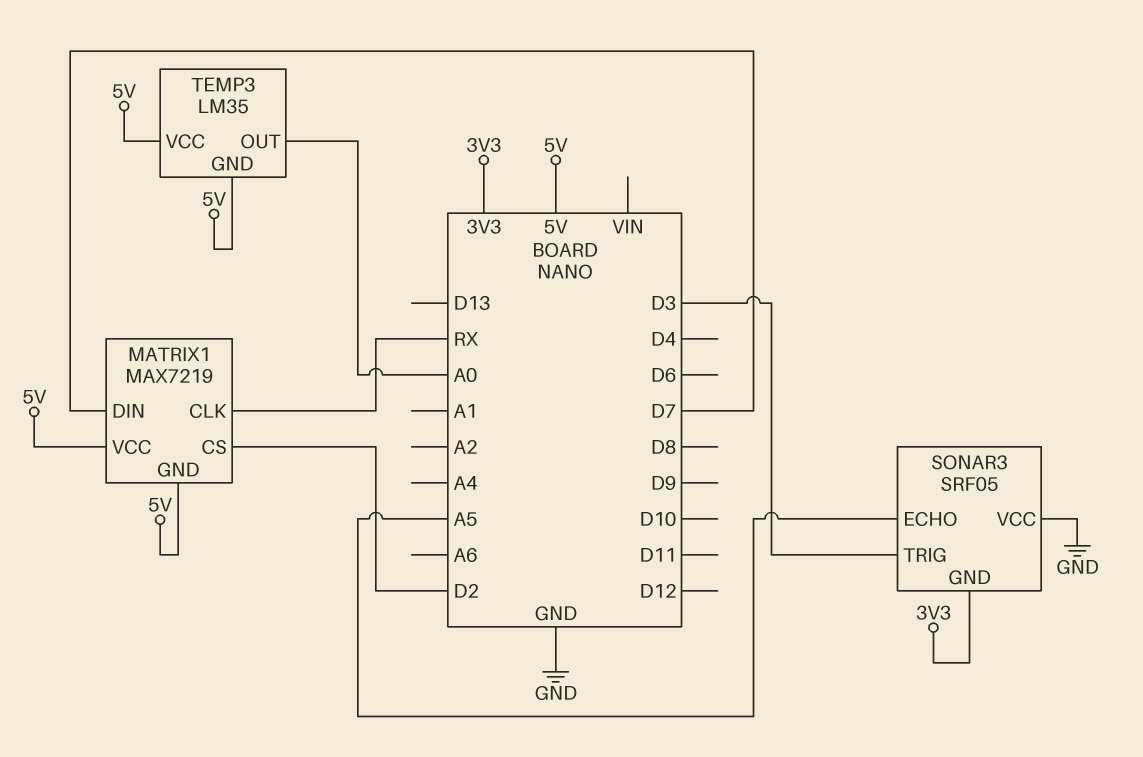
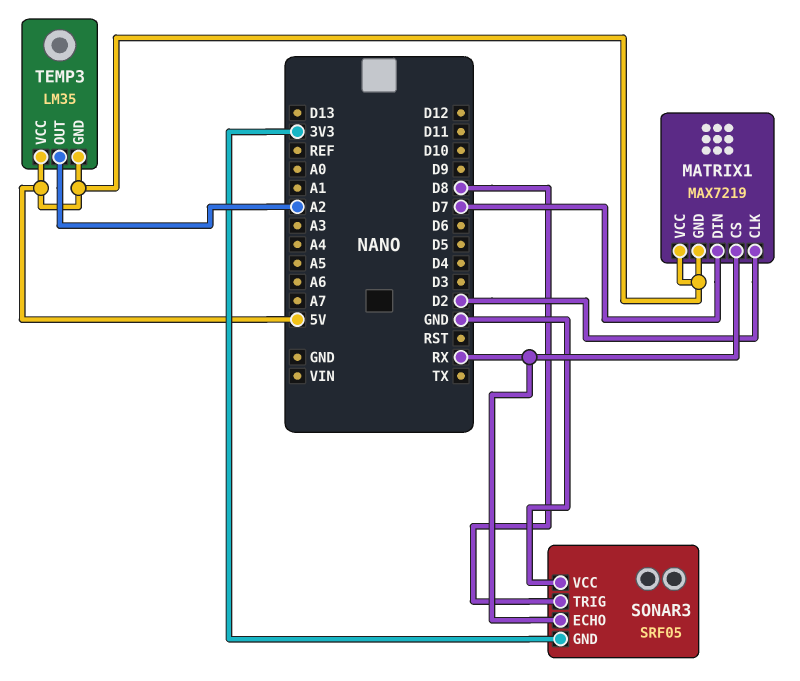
MATRIX1 pin CLK: RX -> D2
MATRIX1 pin CS: D2 -> RX
SONAR3 pin ECHO: A5 -> RX
SONAR3 pin TRIG: D3 -> D8
TEMP3 pin OUT: A0 -> A2

